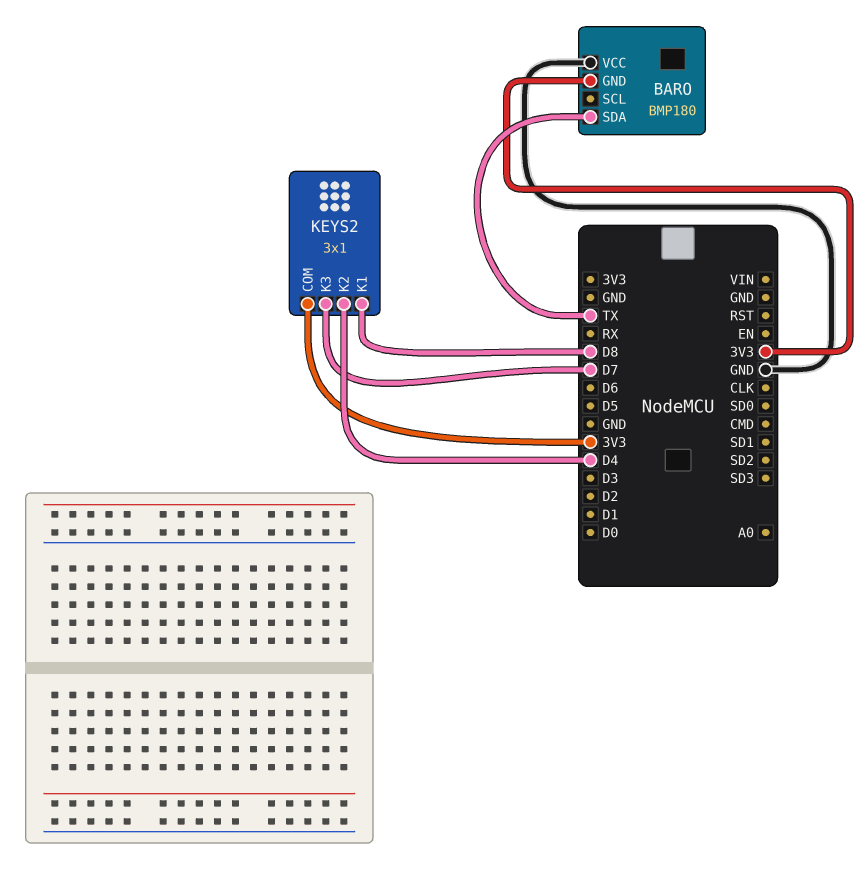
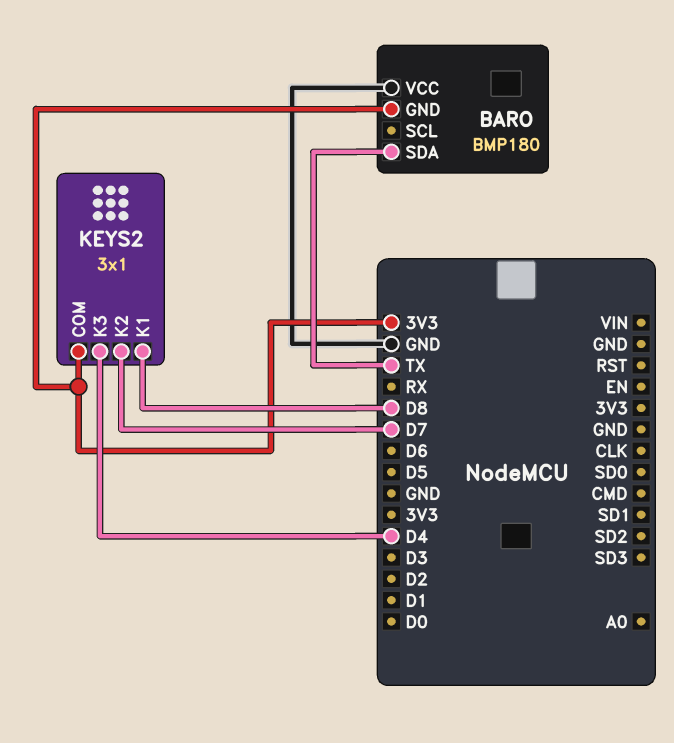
KEYS2 pin K2: D4 -> D7
KEYS2 pin K3: D7 -> D4

